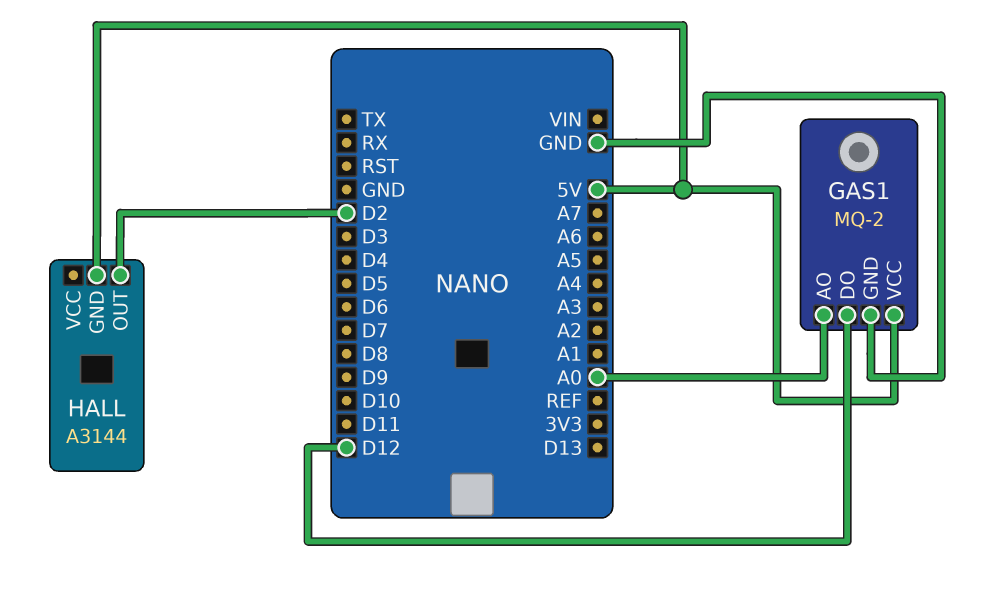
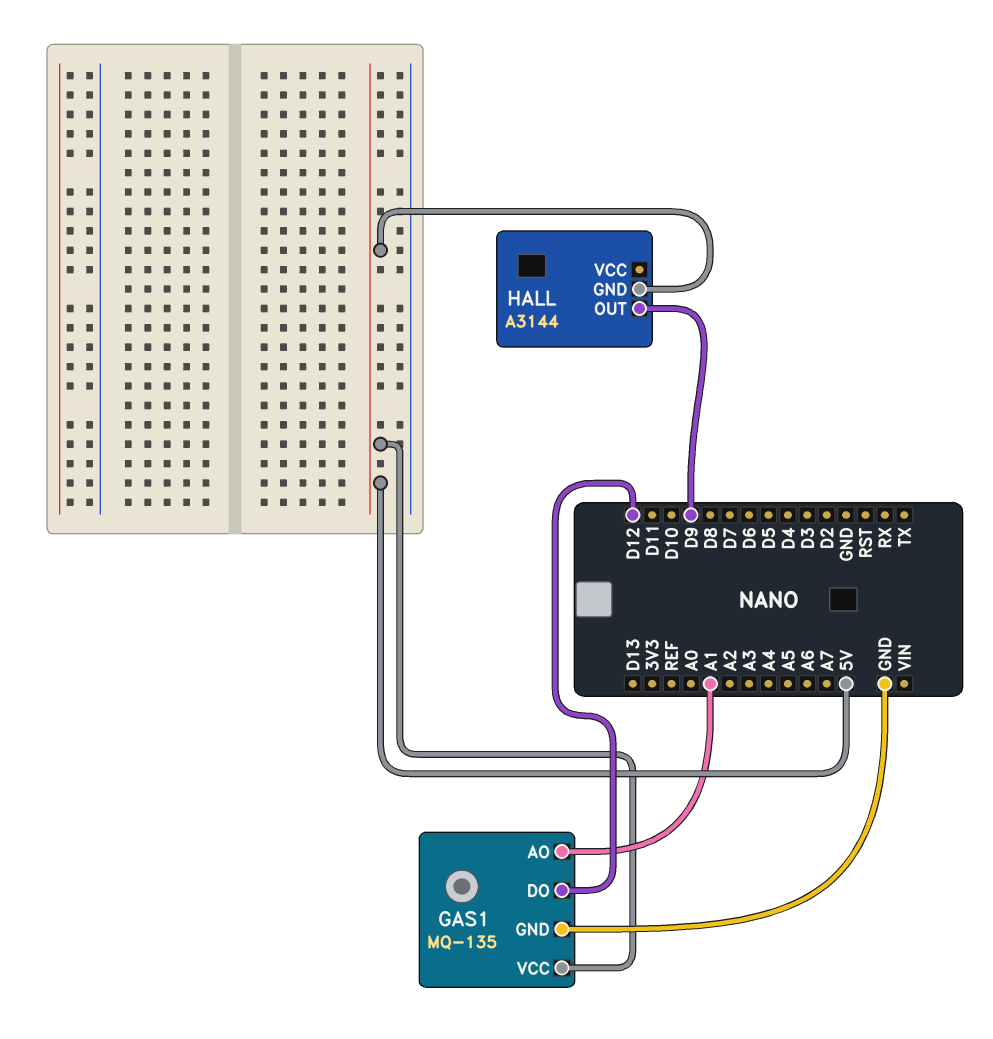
GAS1: MQ-2 -> MQ-135
GAS1 pin AO: A0 -> A1
HALL pin OUT: D2 -> D9

